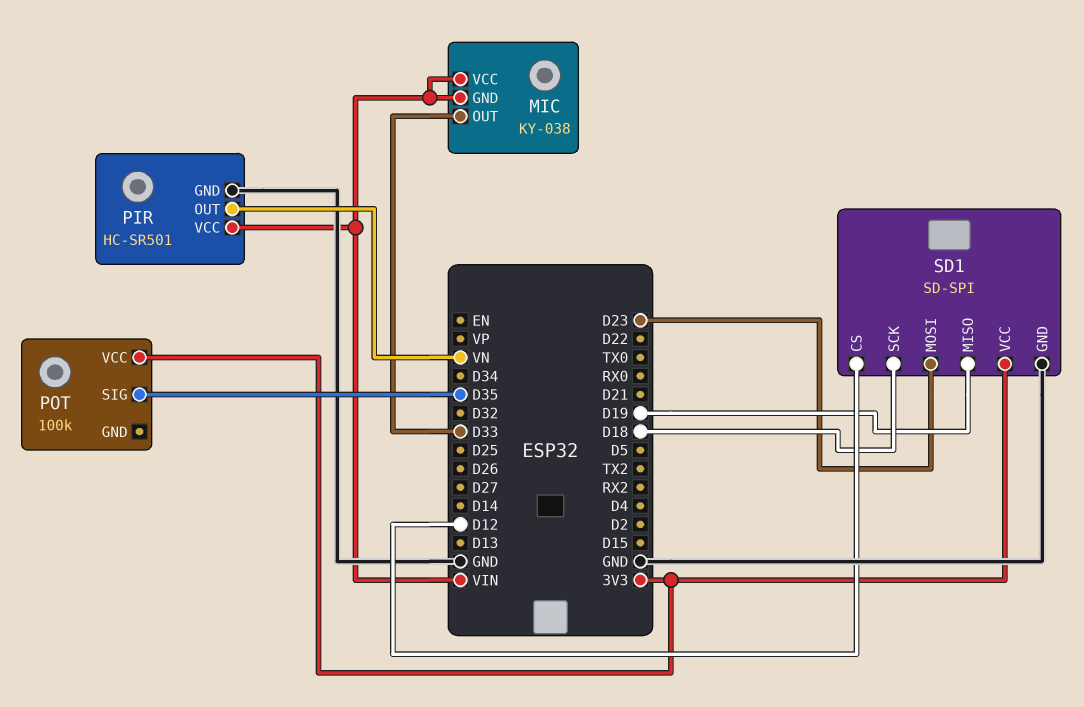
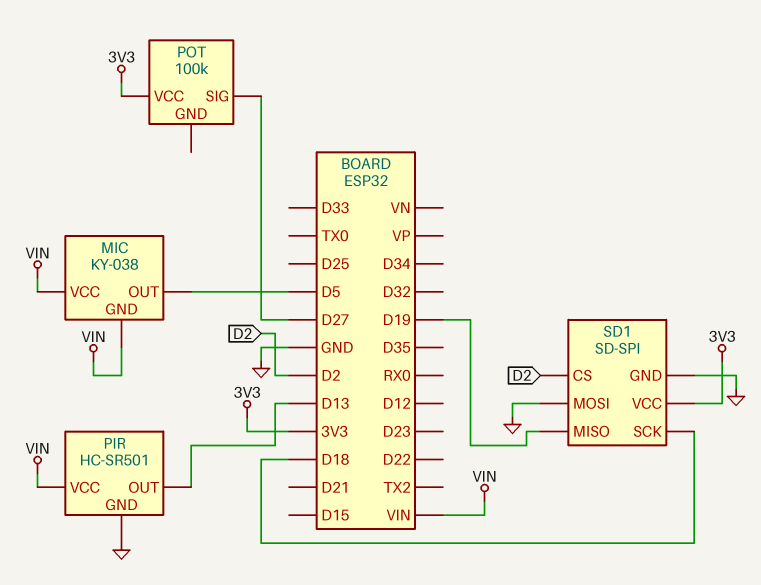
MIC pin OUT: D33 -> D5
PIR pin OUT: VN -> D13
POT pin SIG: D35 -> D27
SD1 pin CS: D12 -> D2
SD1 pin MOSI: D23 -> GND

